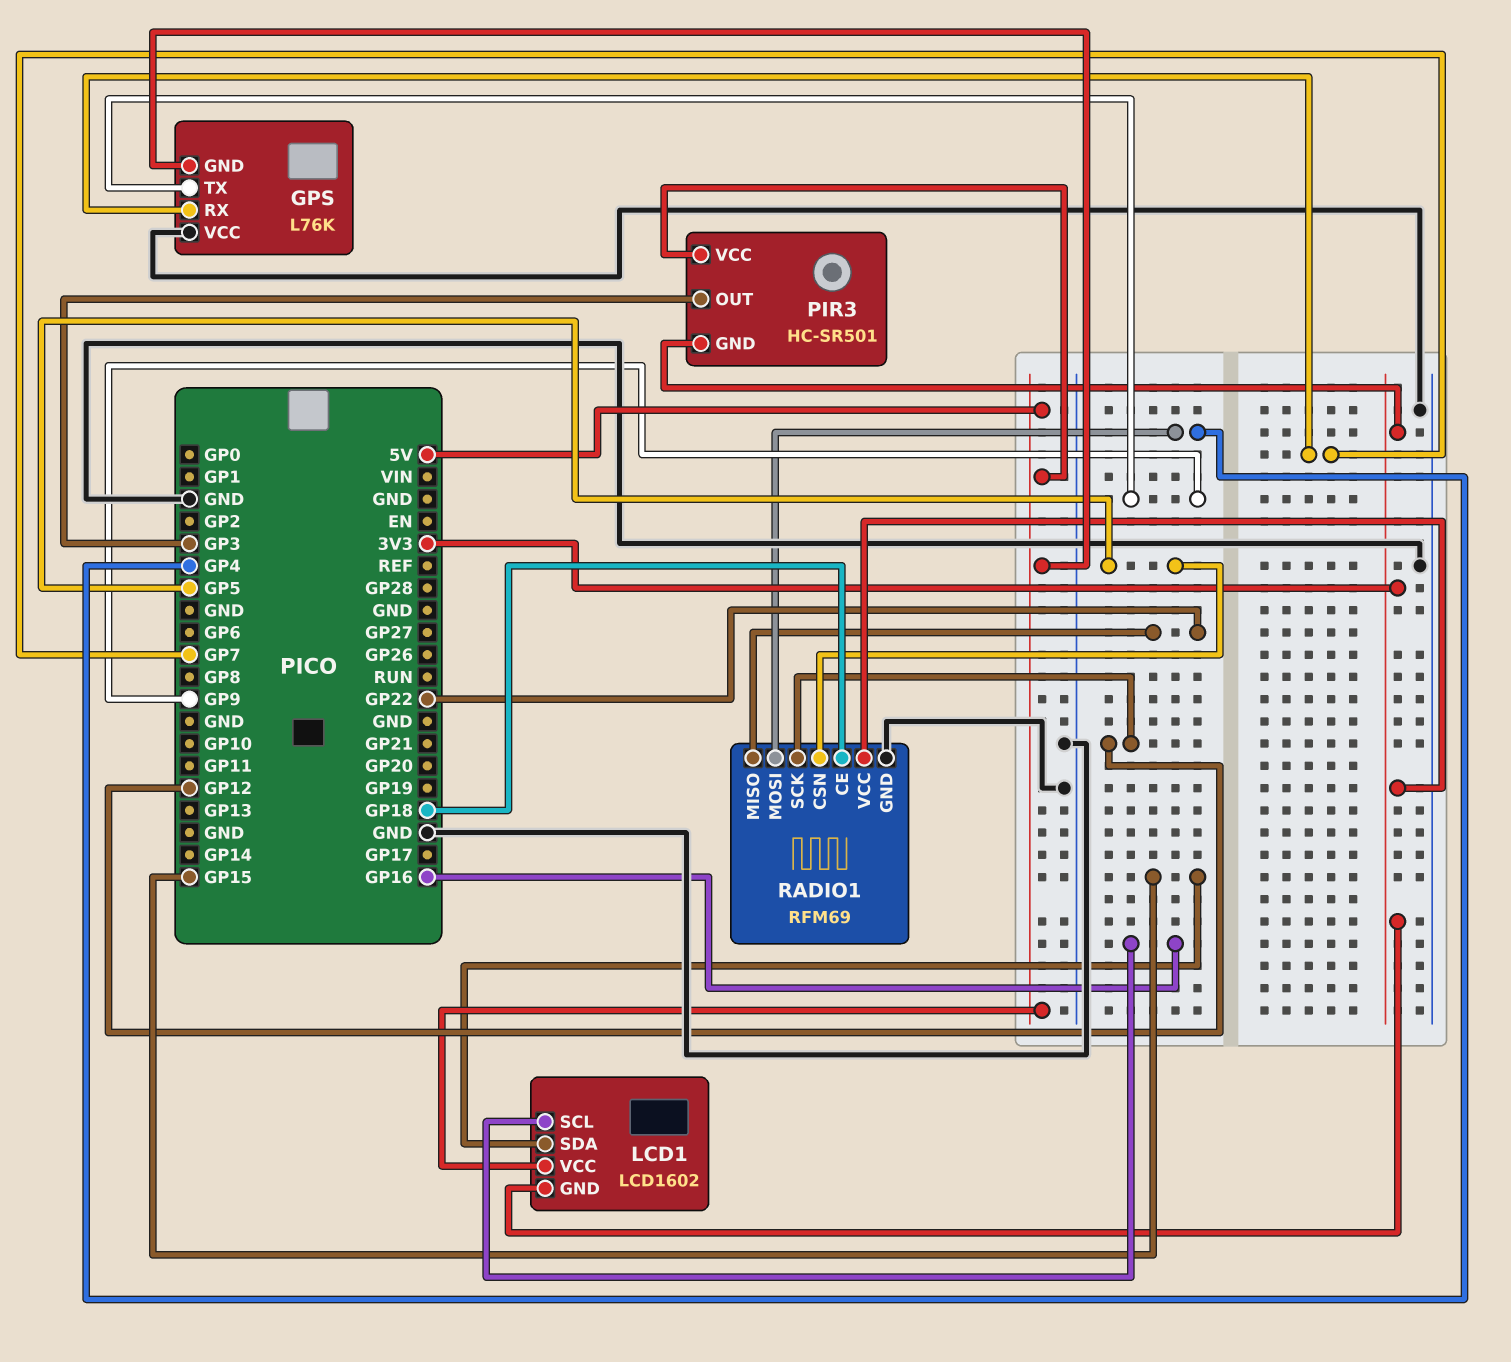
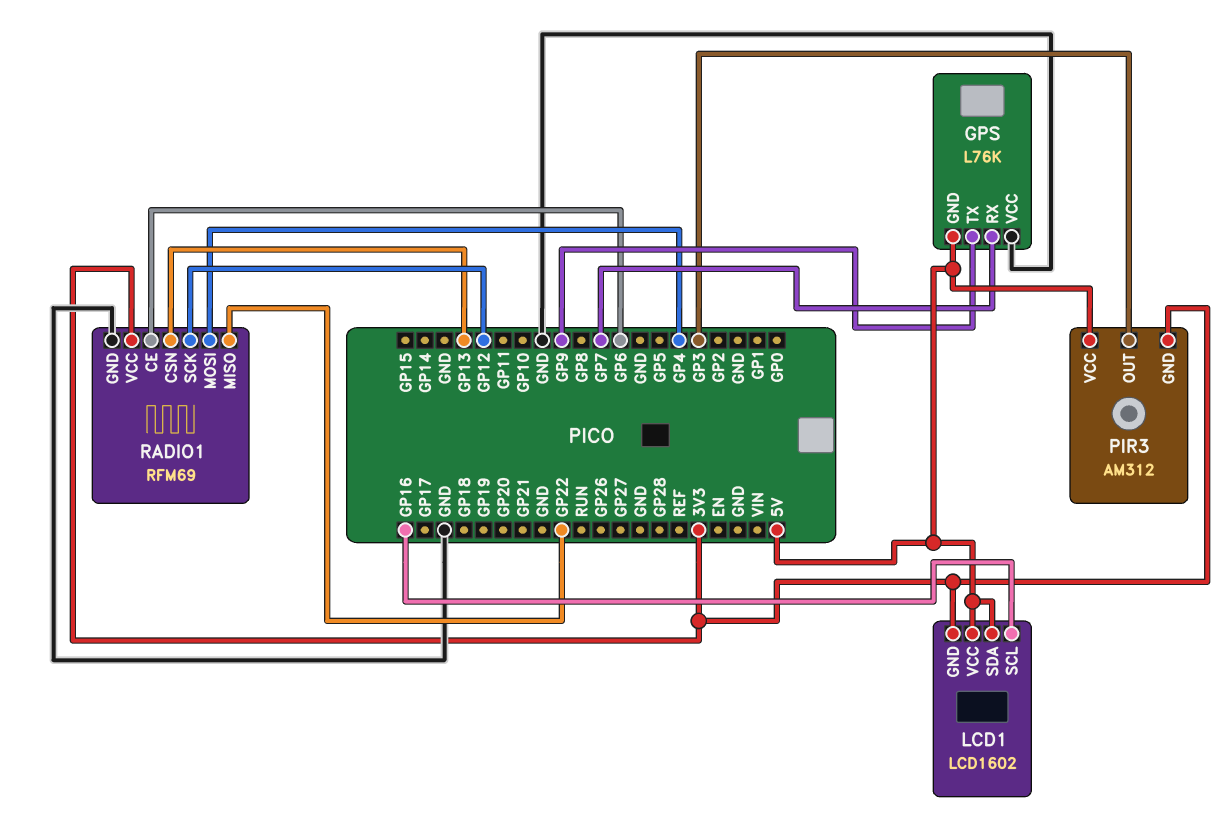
LCD1 pin SDA: GP15 -> 5V
PIR3: HC-SR501 -> AM312
RADIO1 pin CE: GP18 -> GP6
RADIO1 pin CSN: GP5 -> GP13

